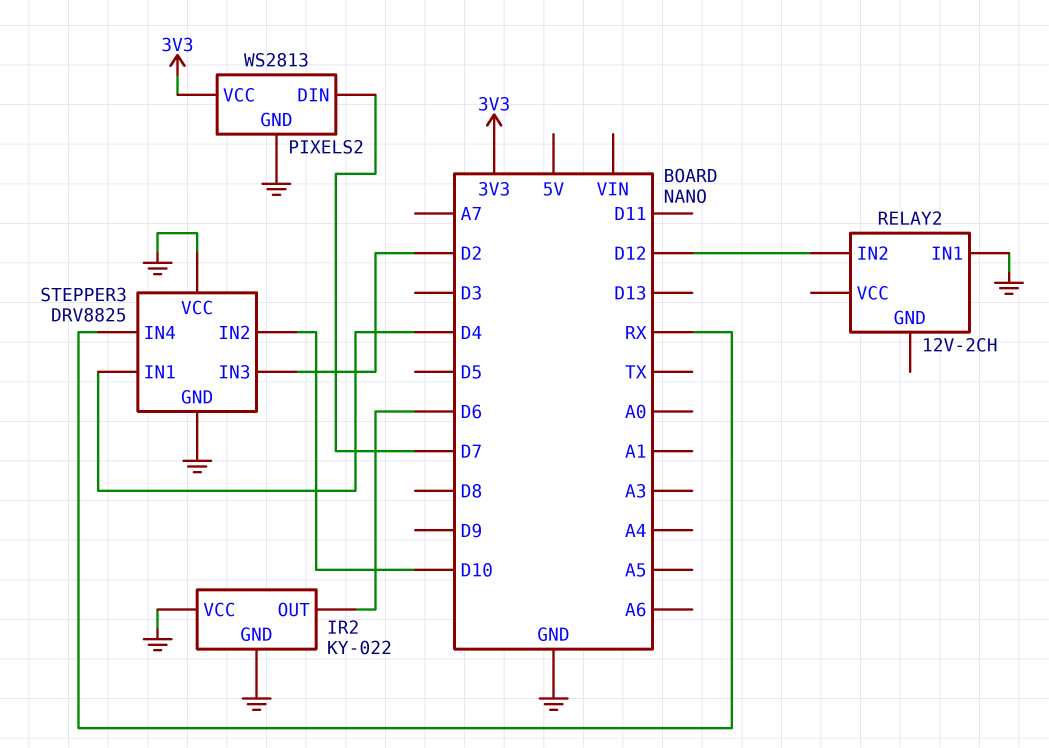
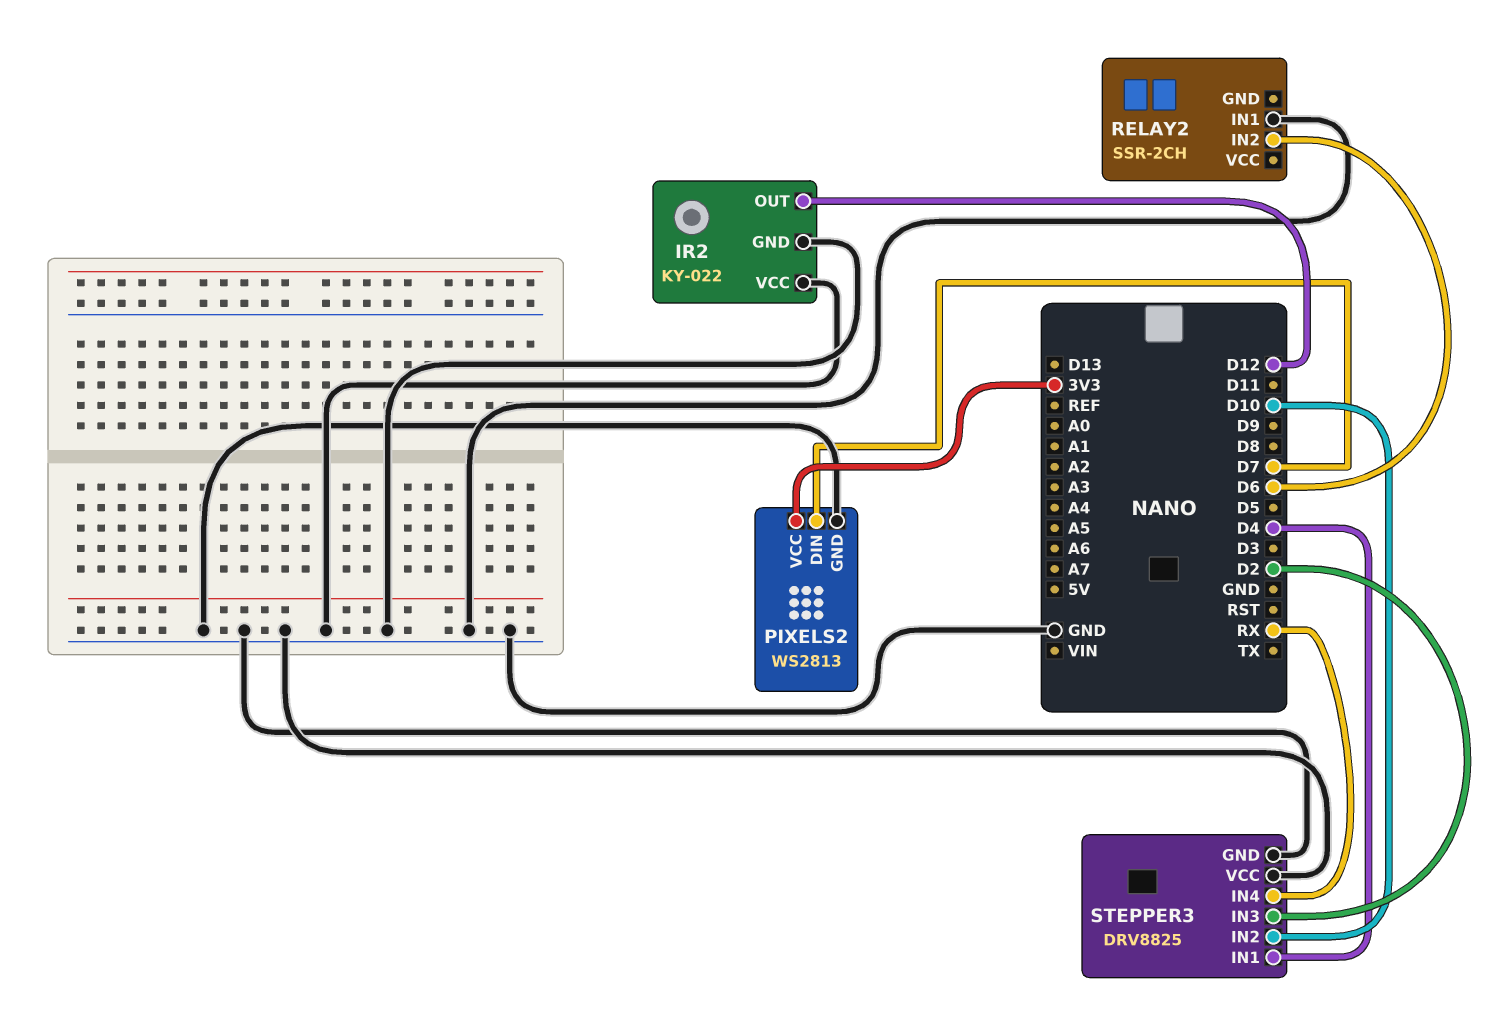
IR2 pin OUT: D6 -> D12
RELAY2: 12V-2CH -> SSR-2CH
RELAY2 pin IN2: D12 -> D6

